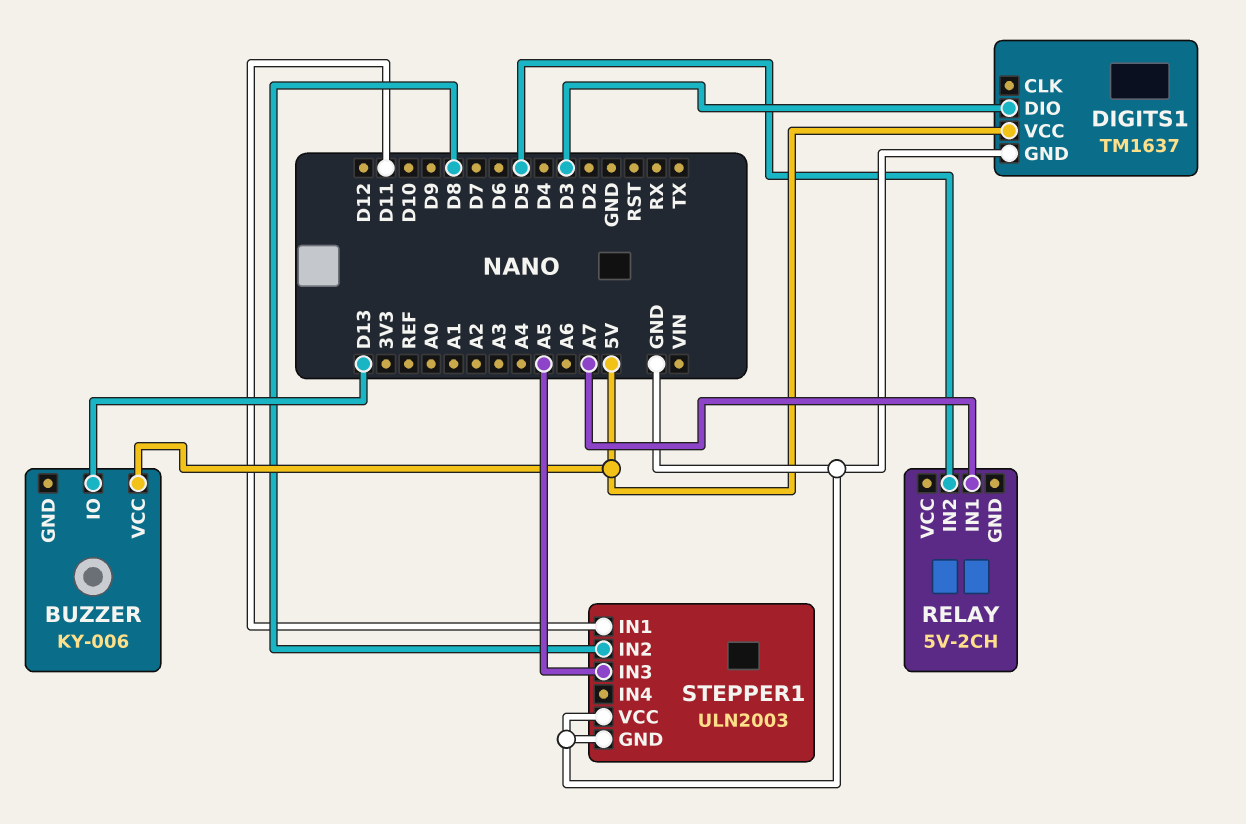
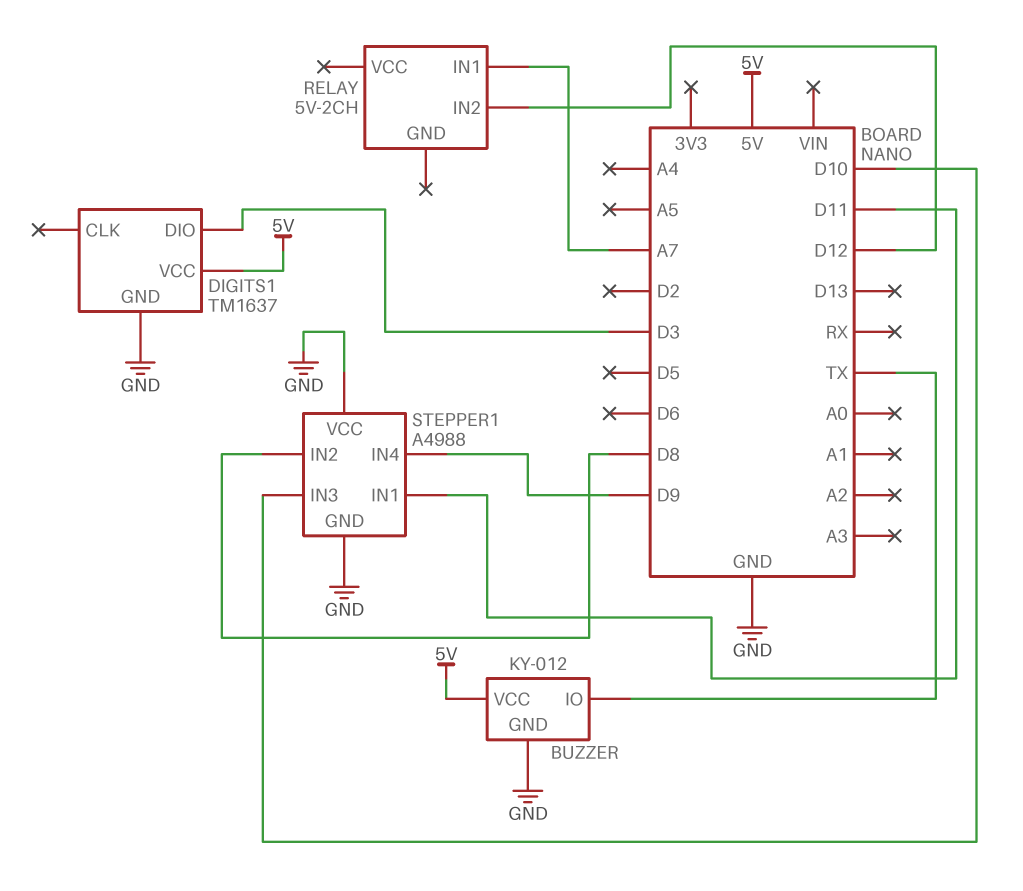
BUZZER: KY-006 -> KY-012
BUZZER pin GND: none -> GND
BUZZER pin IO: D13 -> TX
RELAY pin IN2: D5 -> D12
STEPPER1: ULN2003 -> A4988
STEPPER1 pin IN3: A5 -> D10
STEPPER1 pin IN4: none -> D9

